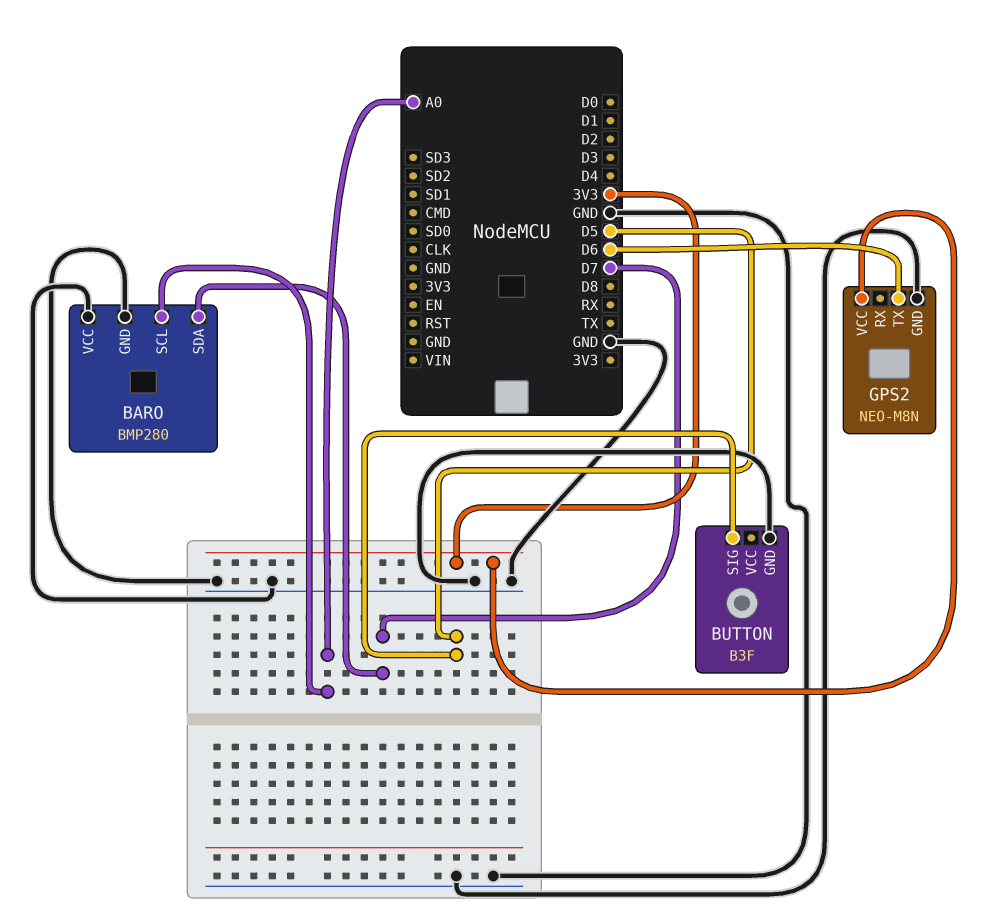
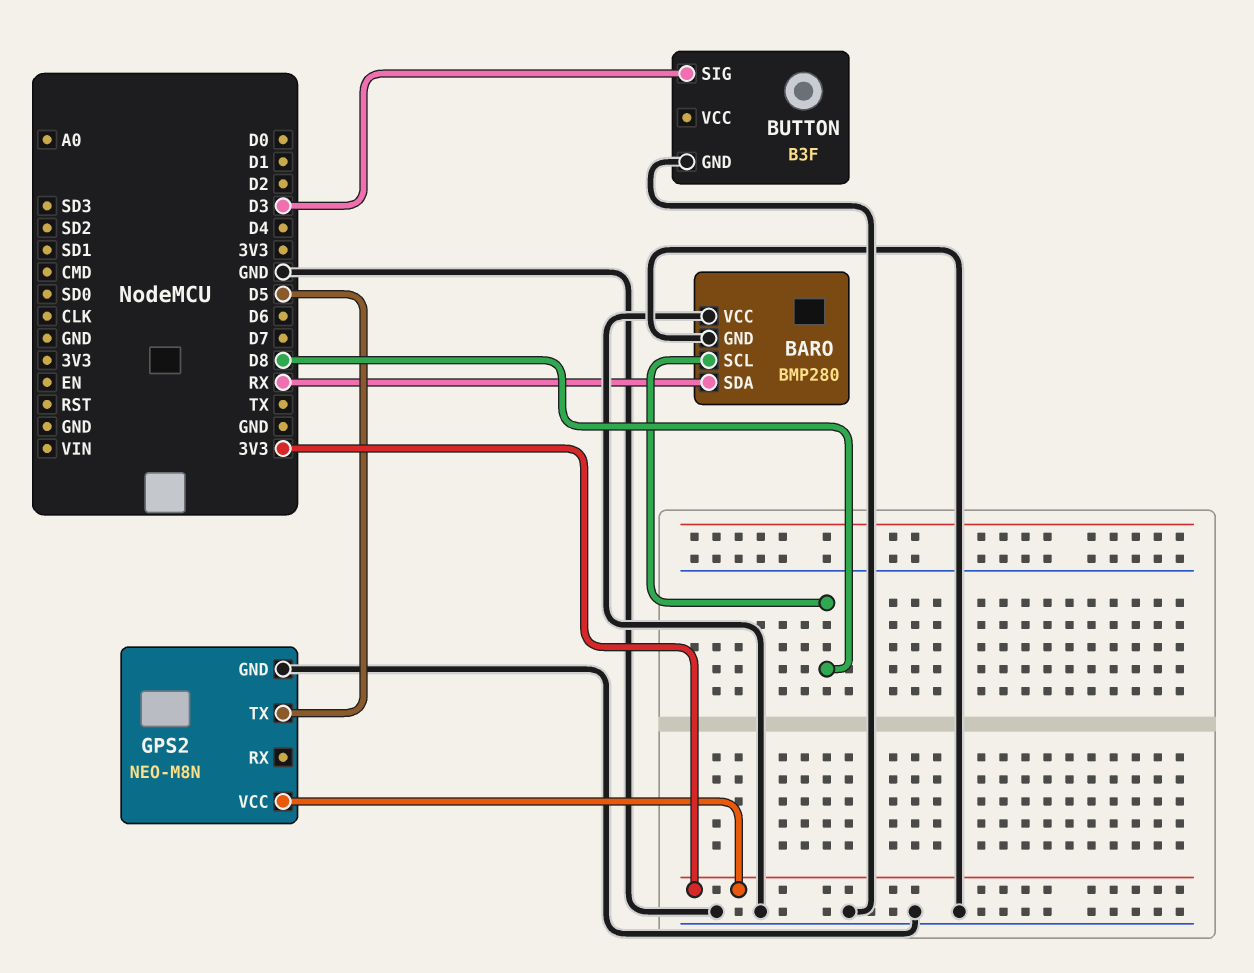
BARO pin SCL: A0 -> D8
BARO pin SDA: D7 -> RX
BUTTON pin SIG: D5 -> D3
GPS2 pin TX: D6 -> D5

